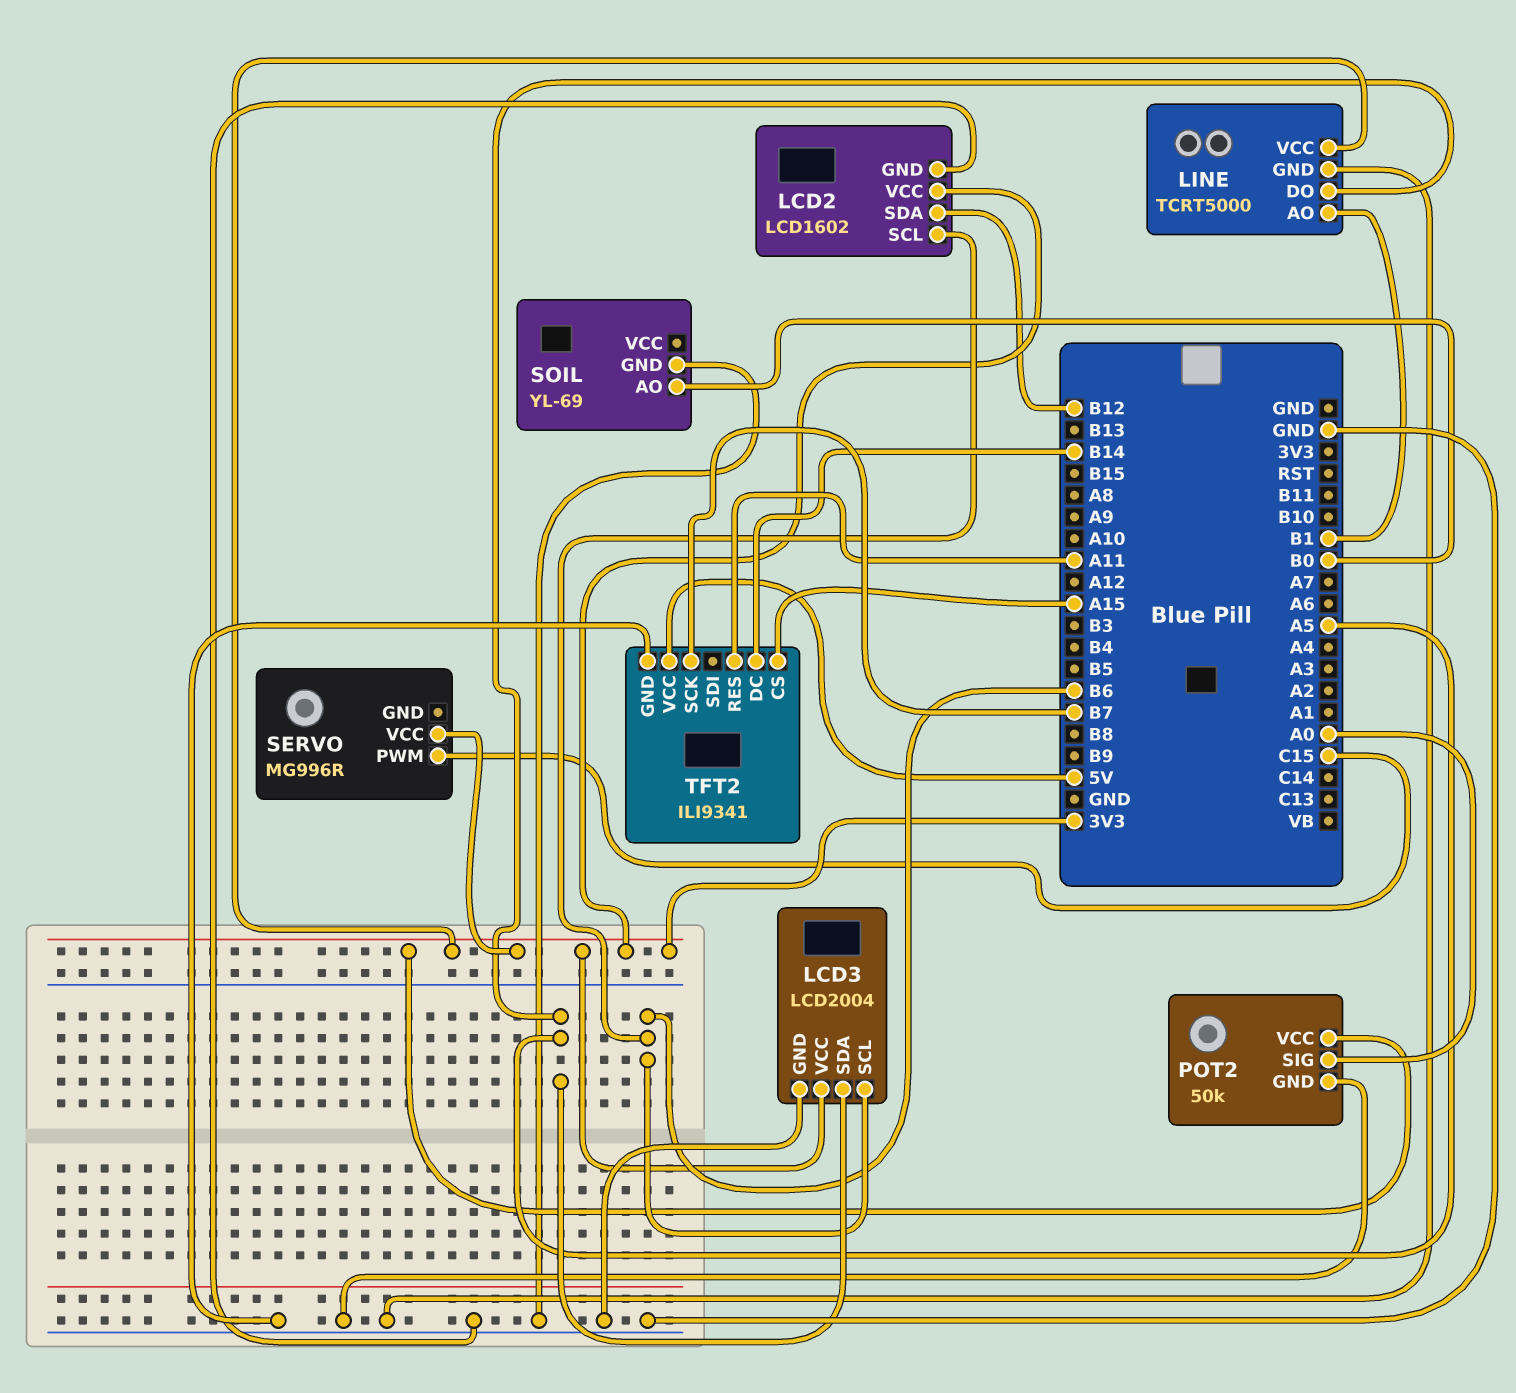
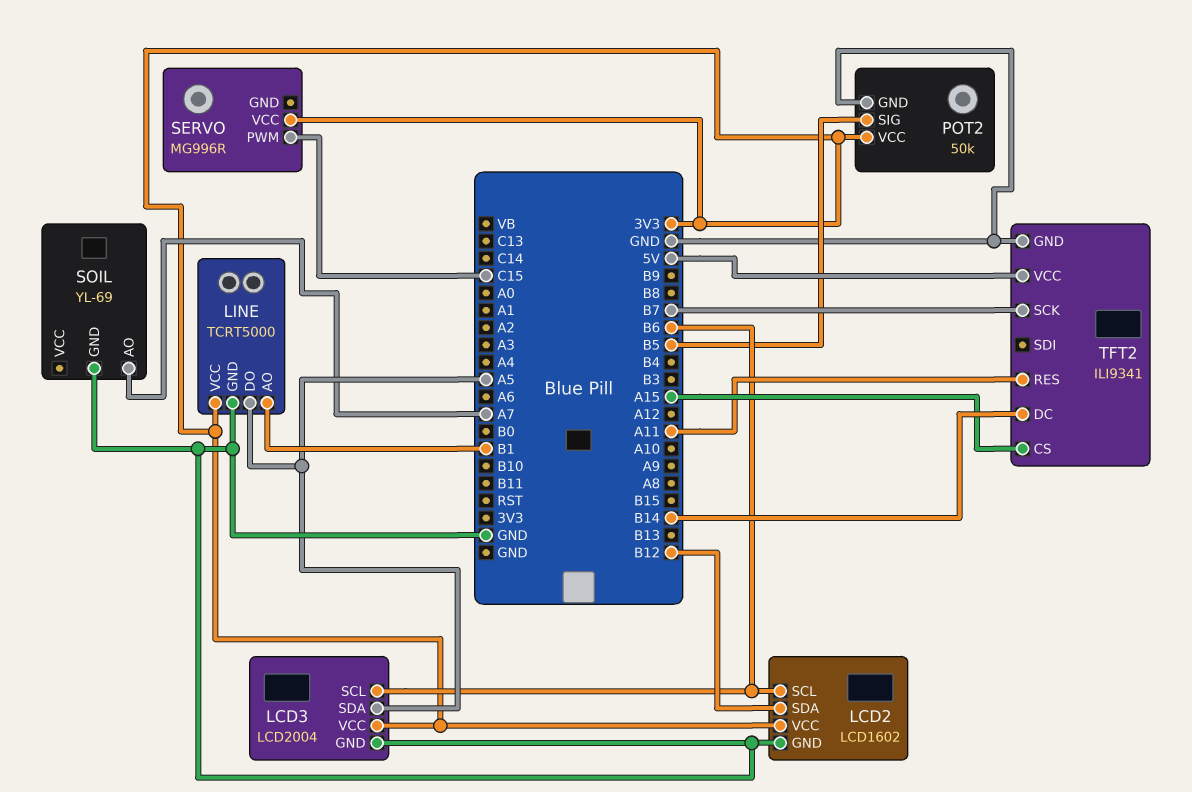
POT2 pin SIG: A0 -> B5
SOIL pin AO: B0 -> A7

